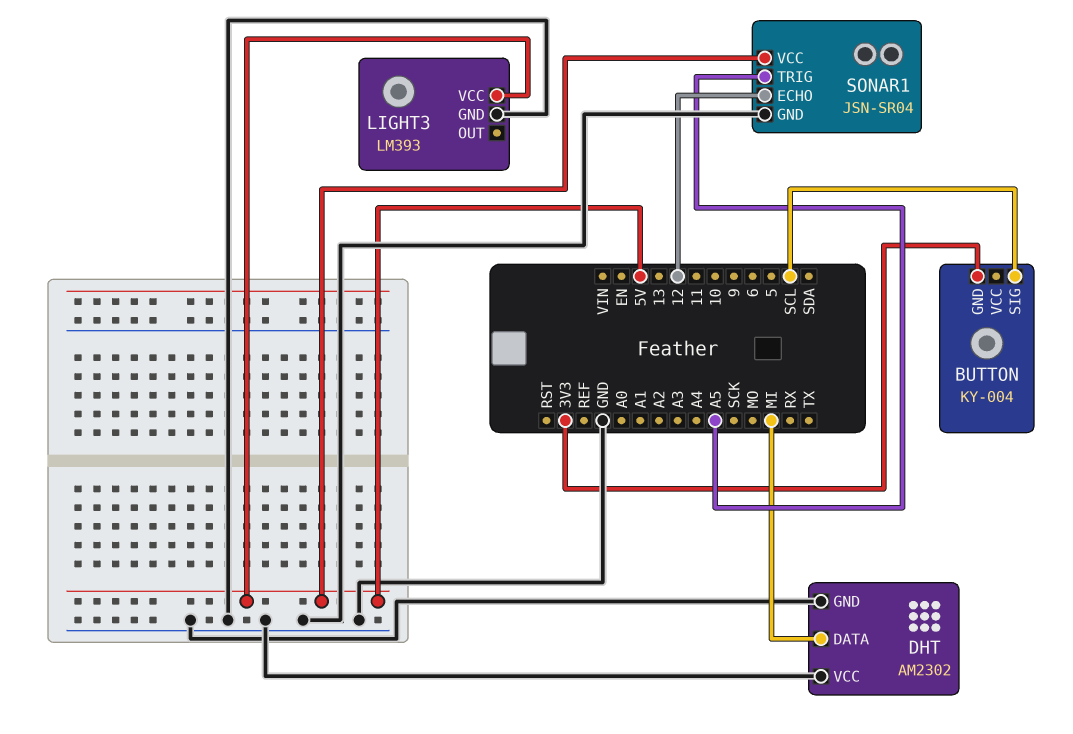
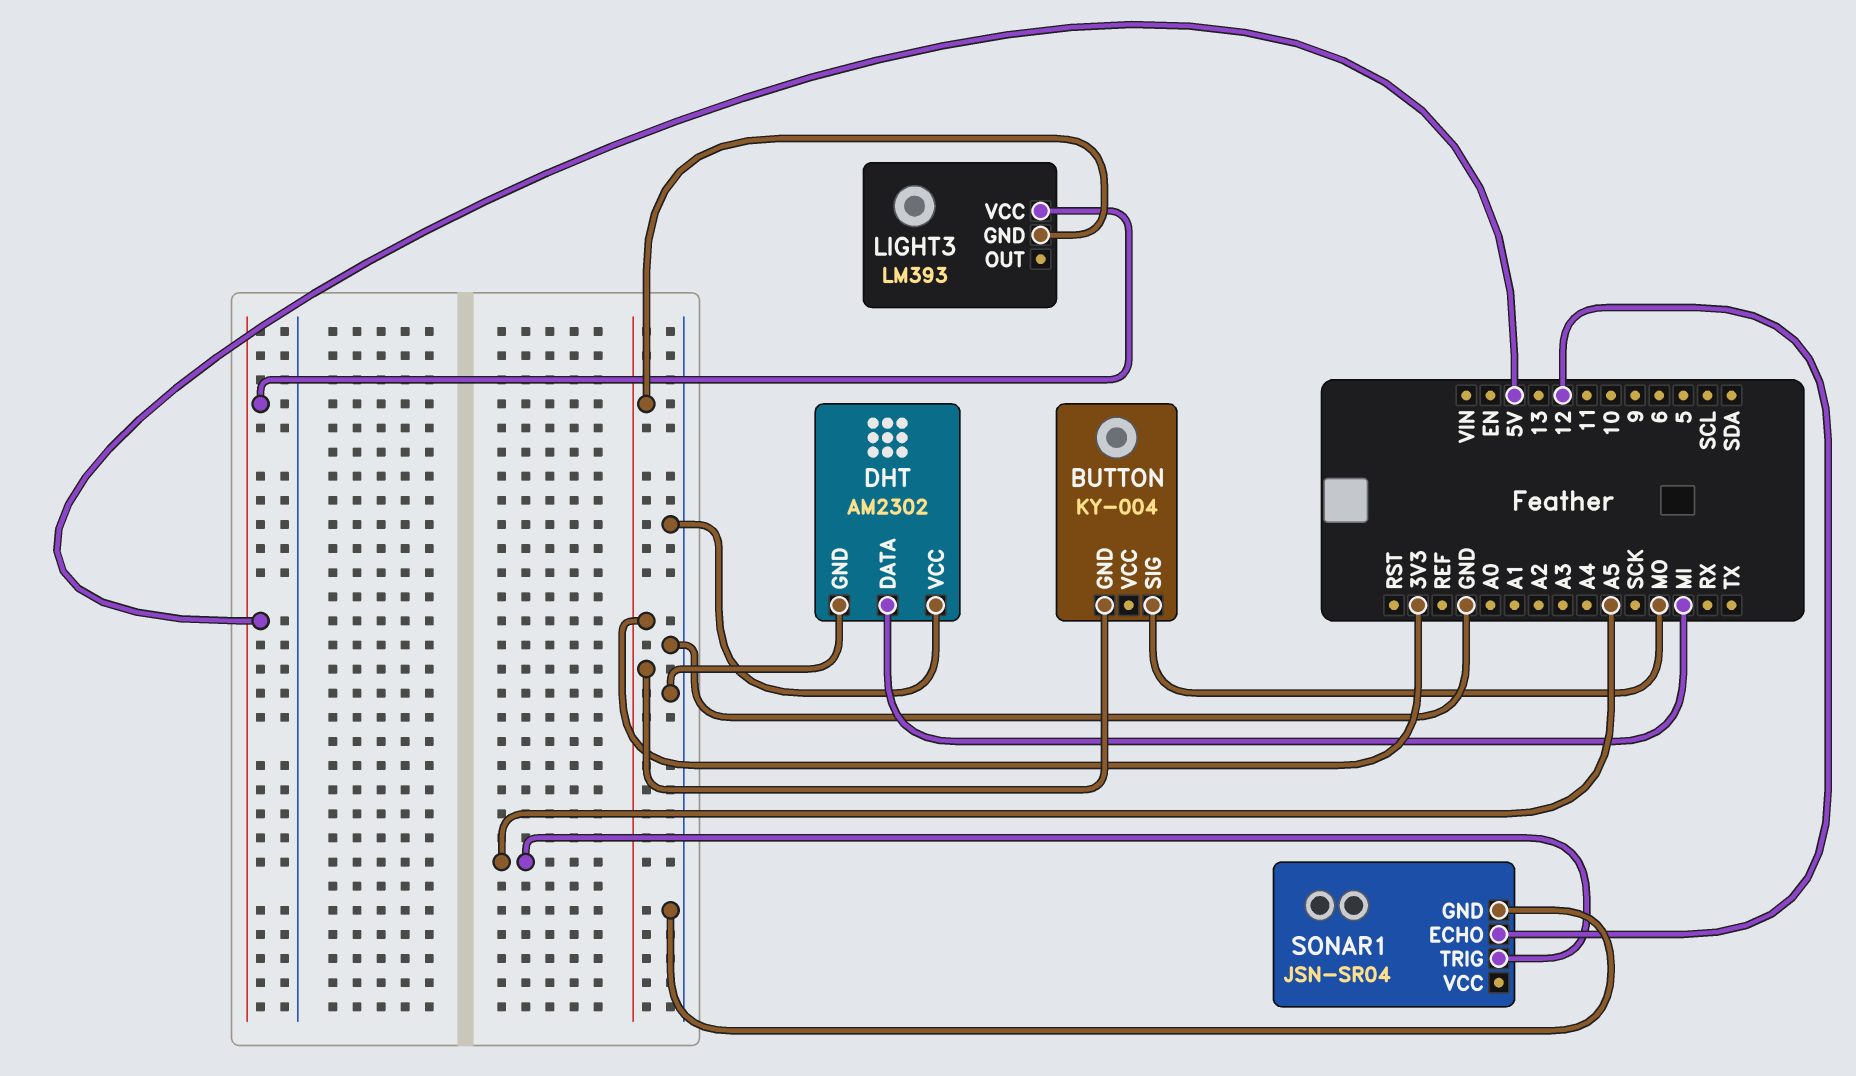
BUTTON pin SIG: SCL -> MO
LIGHT3 pin GND: GND -> 3V3
SONAR1 pin VCC: 5V -> none

